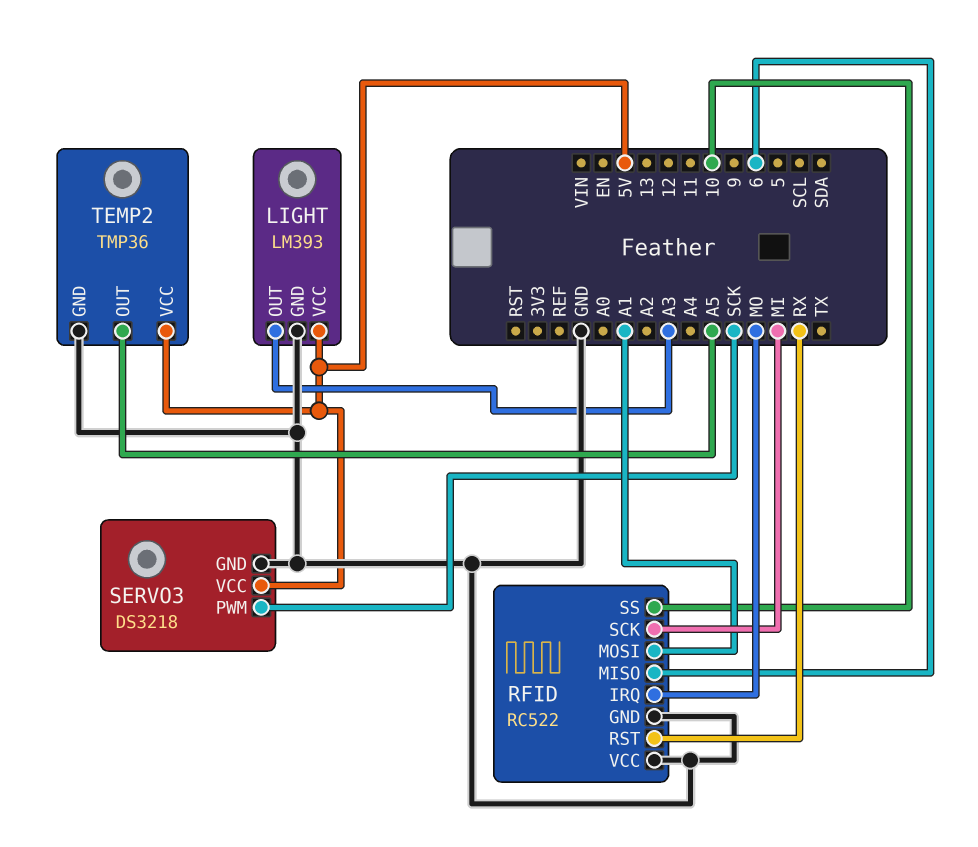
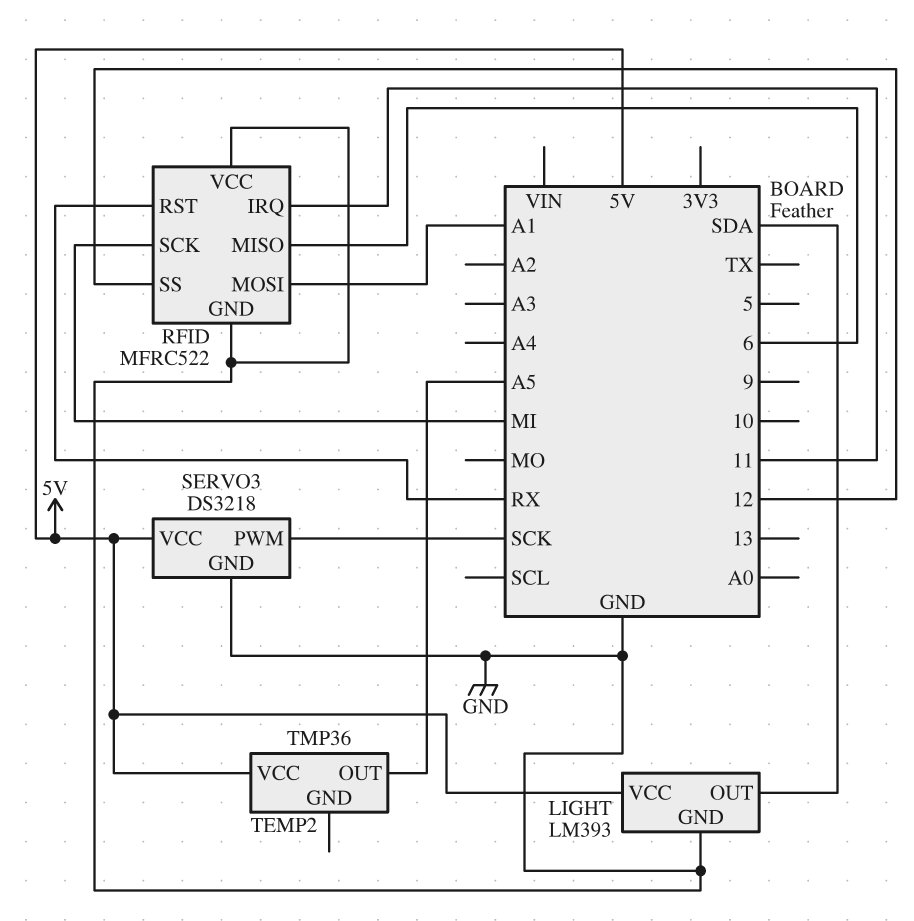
LIGHT pin OUT: A3 -> SDA
RFID: RC522 -> MFRC522
RFID pin IRQ: MO -> 11
RFID pin SS: 10 -> 12
TEMP2 pin GND: GND -> none

